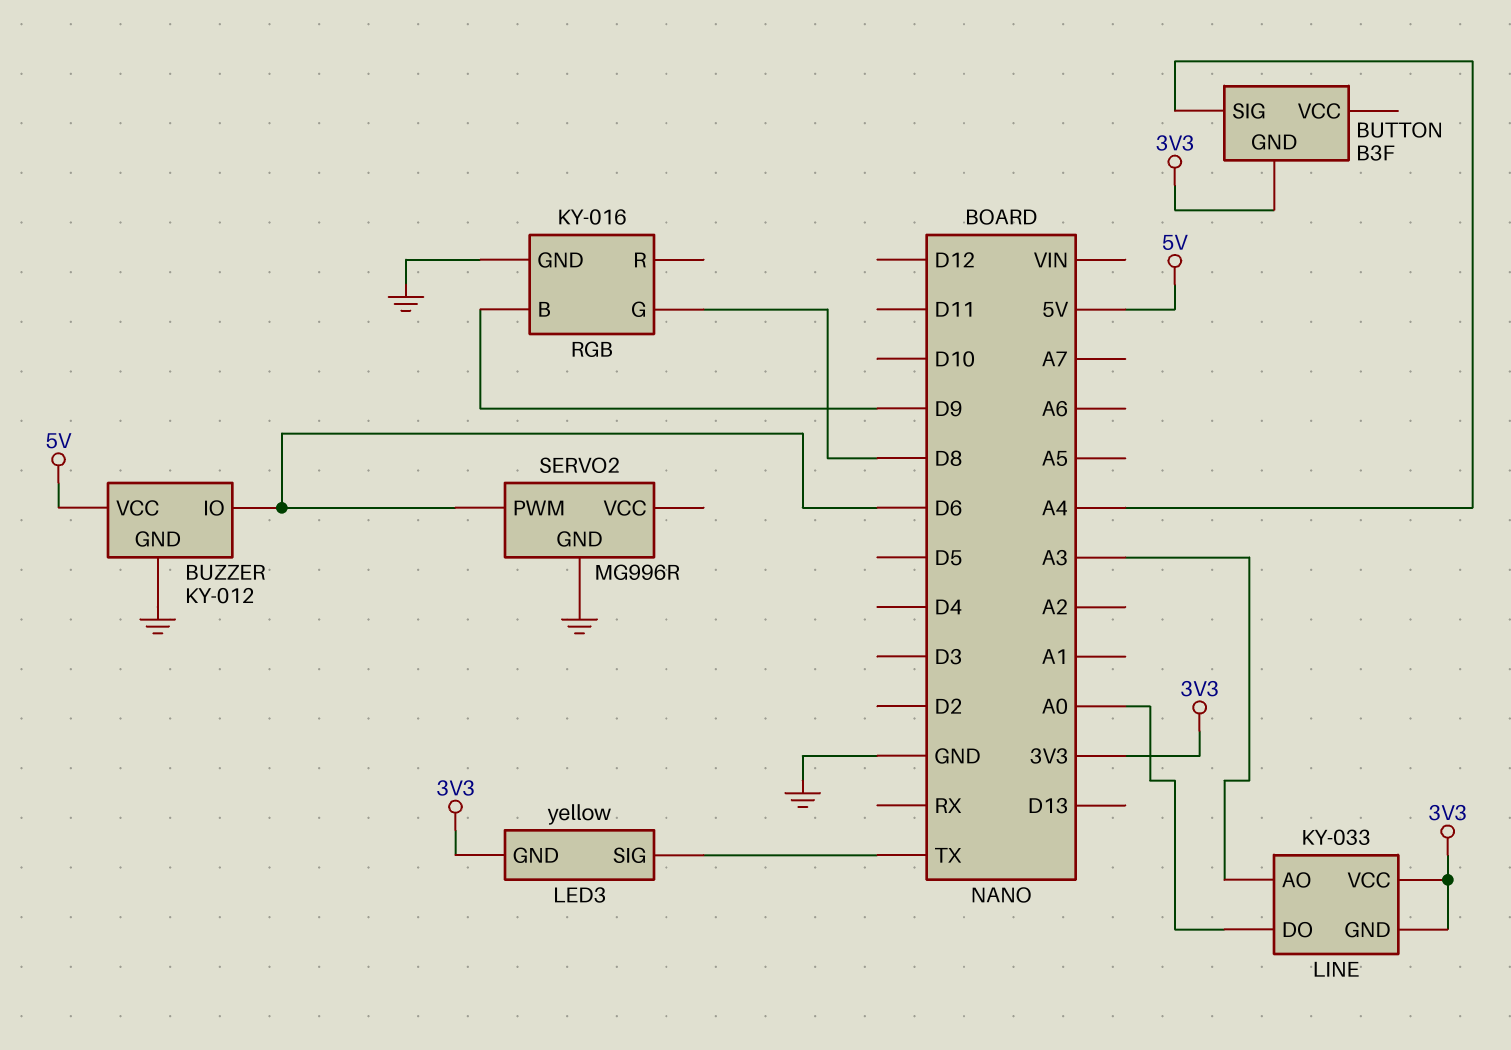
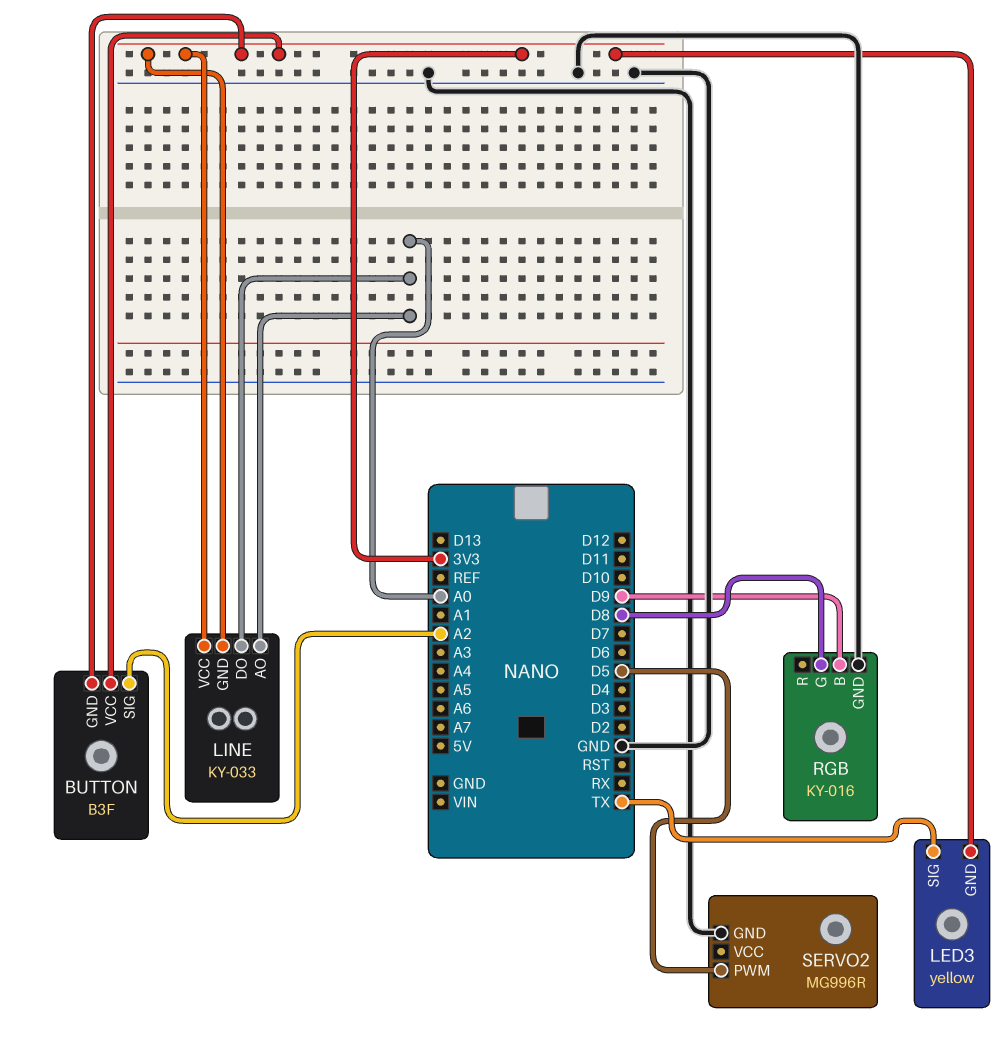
BUTTON pin SIG: A4 -> A2
BUTTON pin VCC: none -> 3V3
BUZZER: KY-012 -> none
BUZZER pin GND: GND -> none
BUZZER pin IO: D6 -> none
BUZZER pin VCC: 5V -> none
LINE pin AO: A3 -> A0
SERVO2 pin PWM: D6 -> D5

